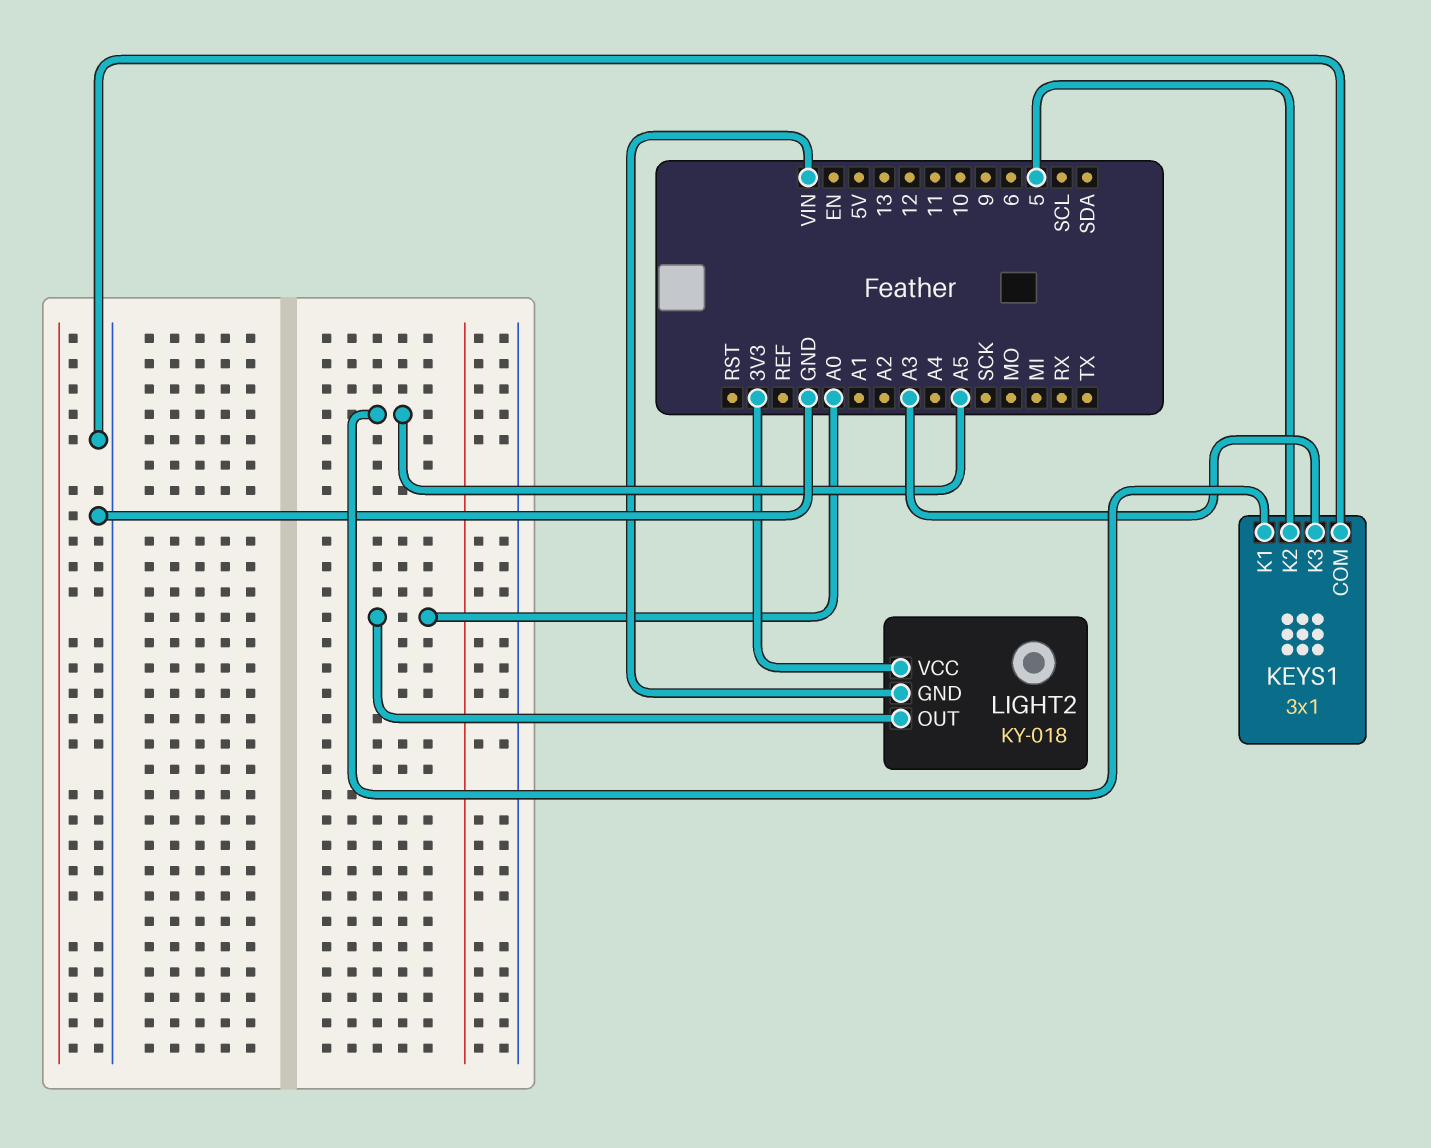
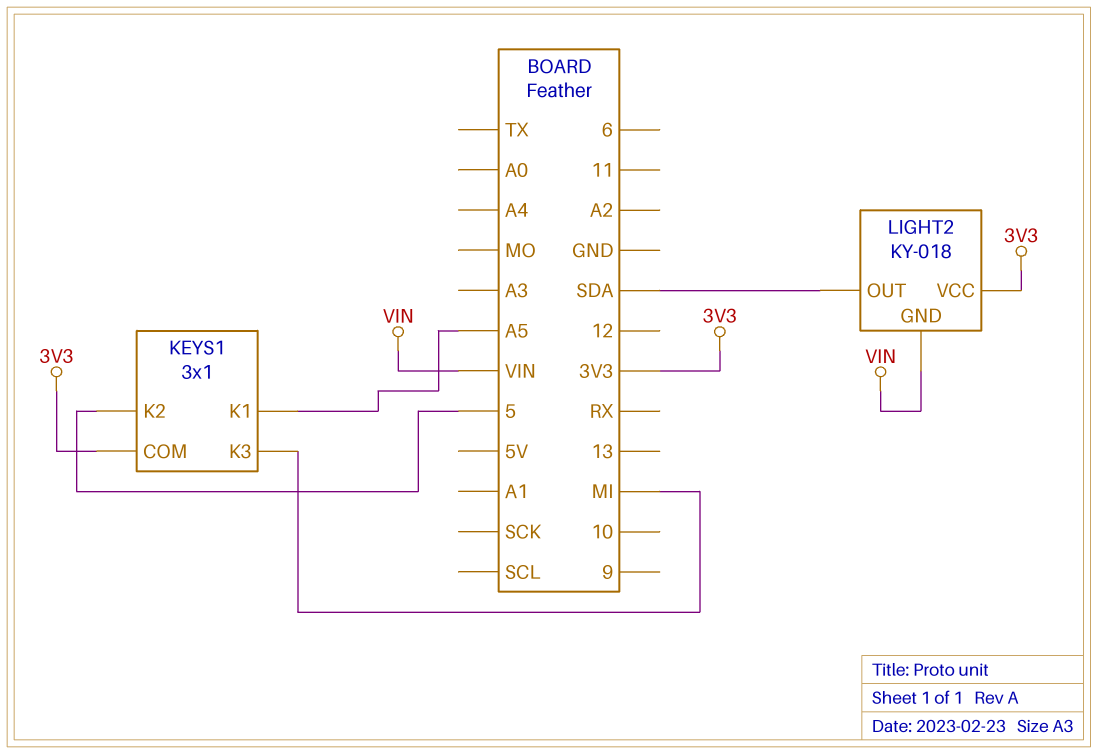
KEYS1 pin COM: GND -> 3V3
KEYS1 pin K3: A3 -> MI
LIGHT2 pin OUT: A0 -> SDA

